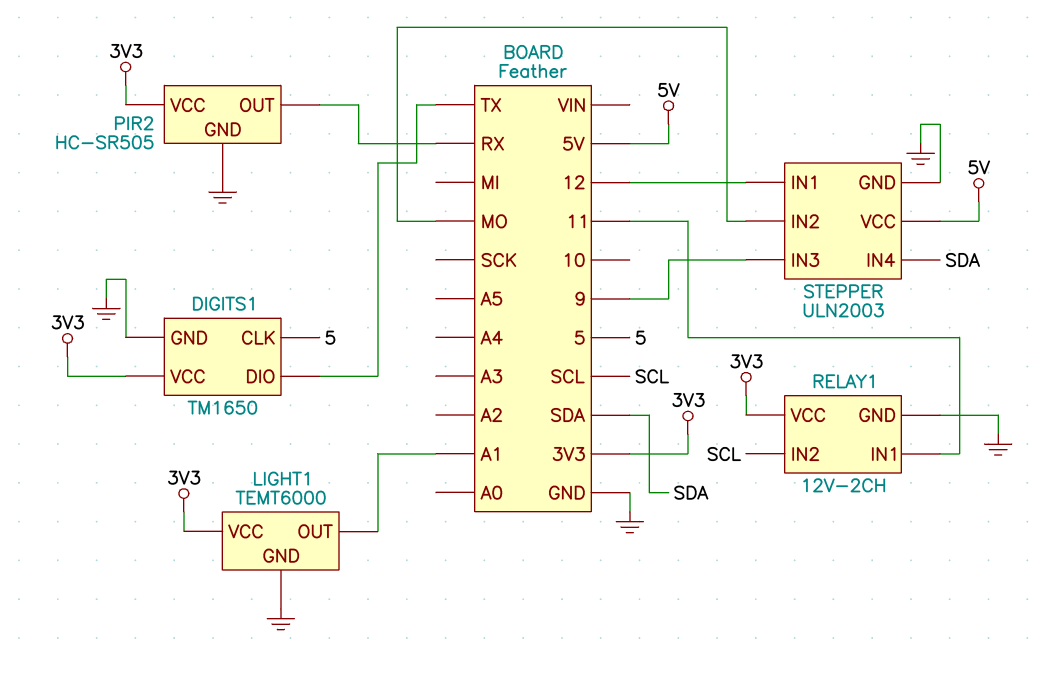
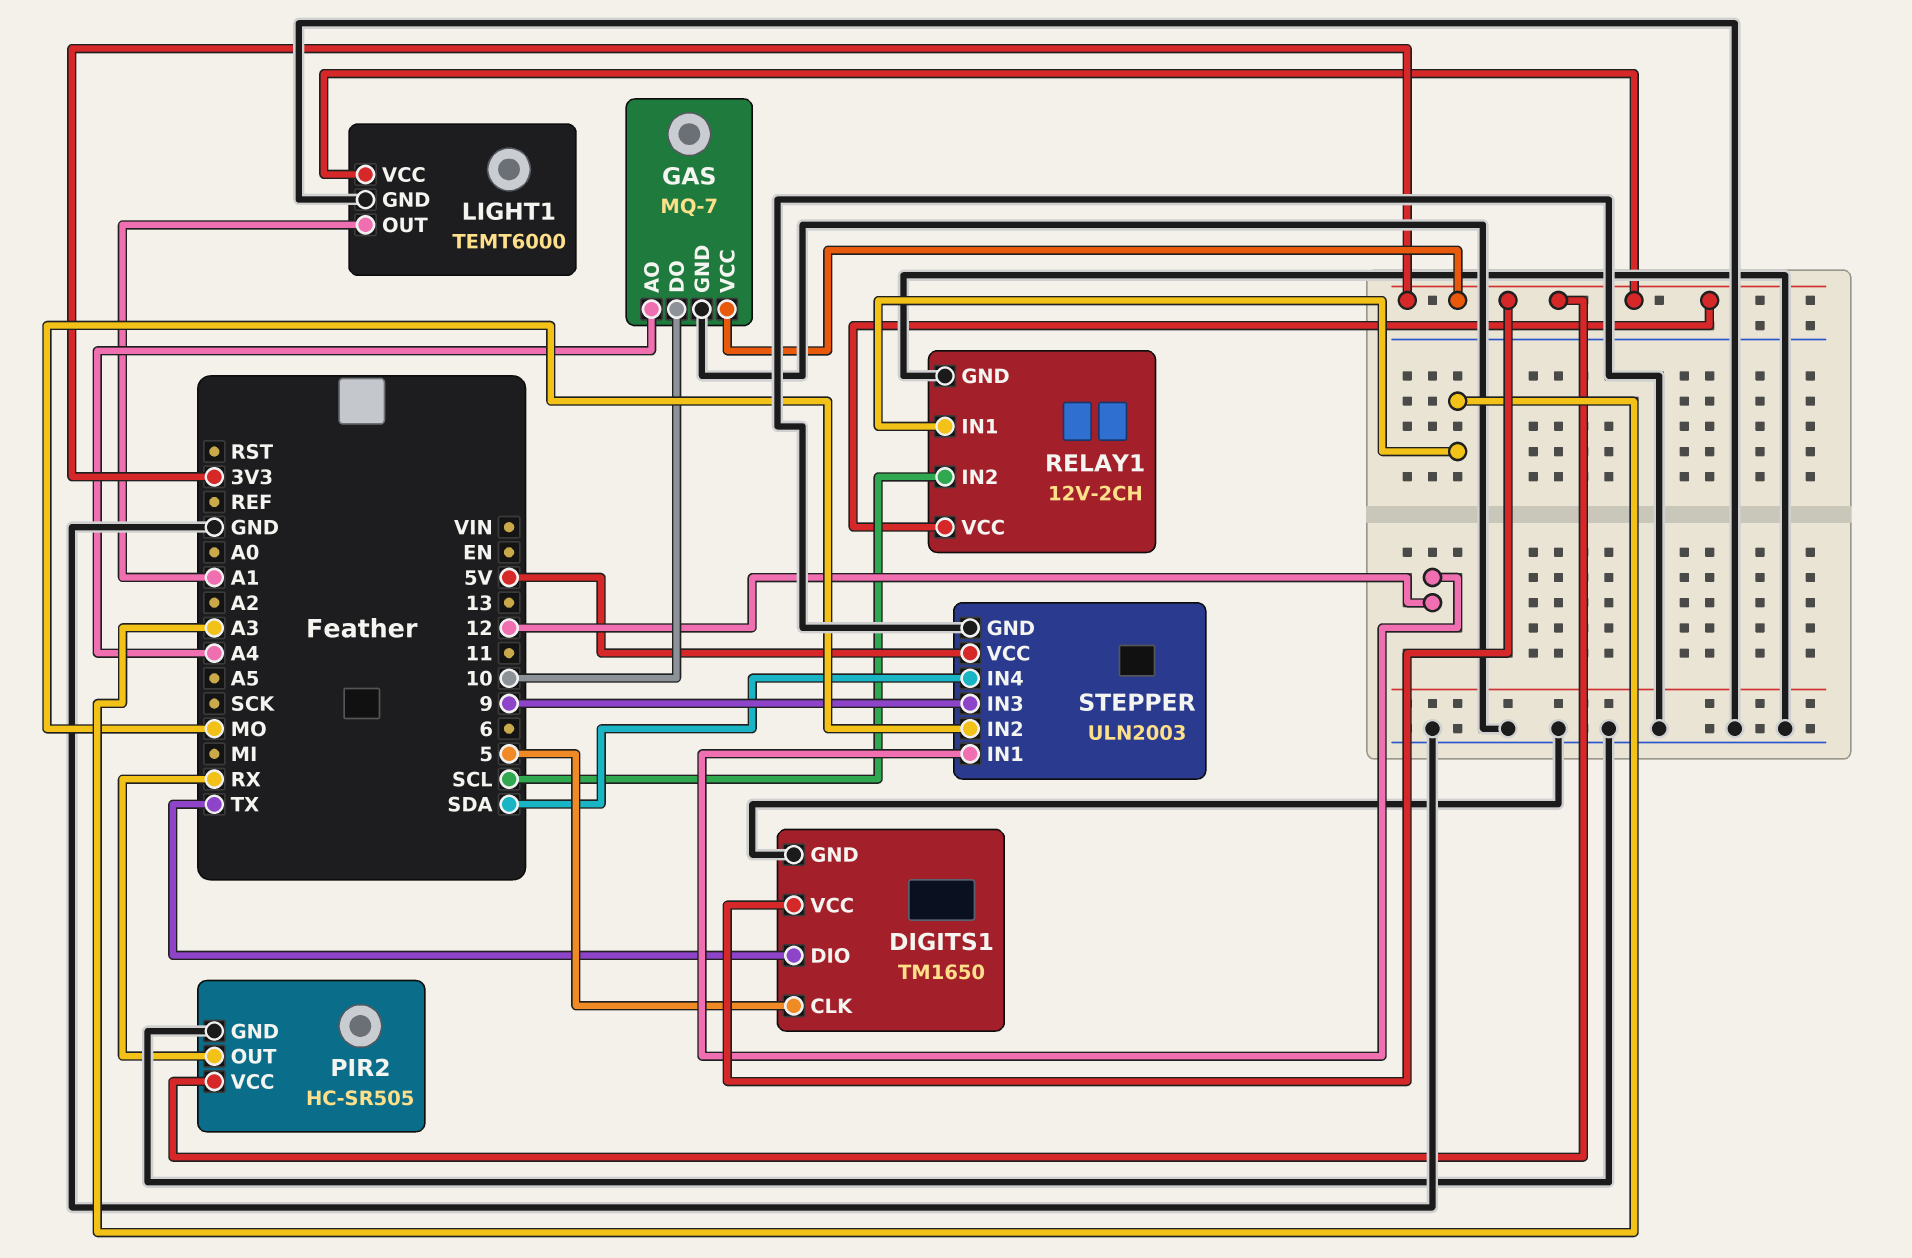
GAS: none -> MQ-7
GAS pin AO: none -> A4
GAS pin DO: none -> 10
GAS pin GND: none -> GND
GAS pin VCC: none -> 3V3
RELAY1 pin IN1: 11 -> A3

